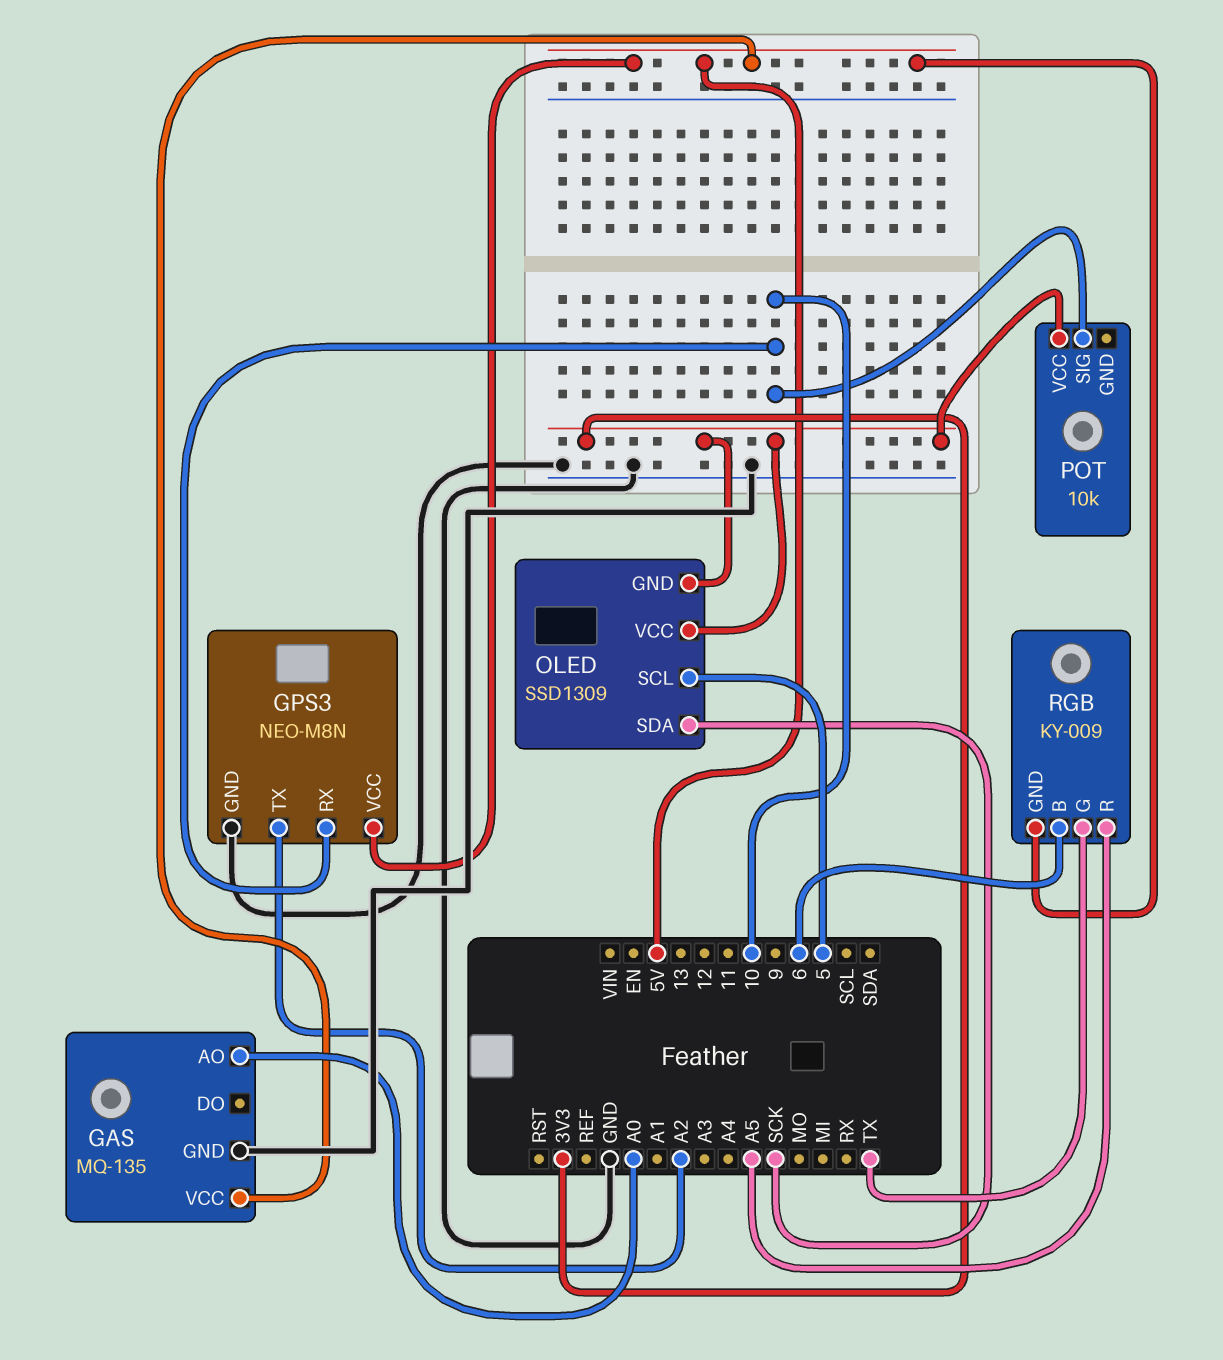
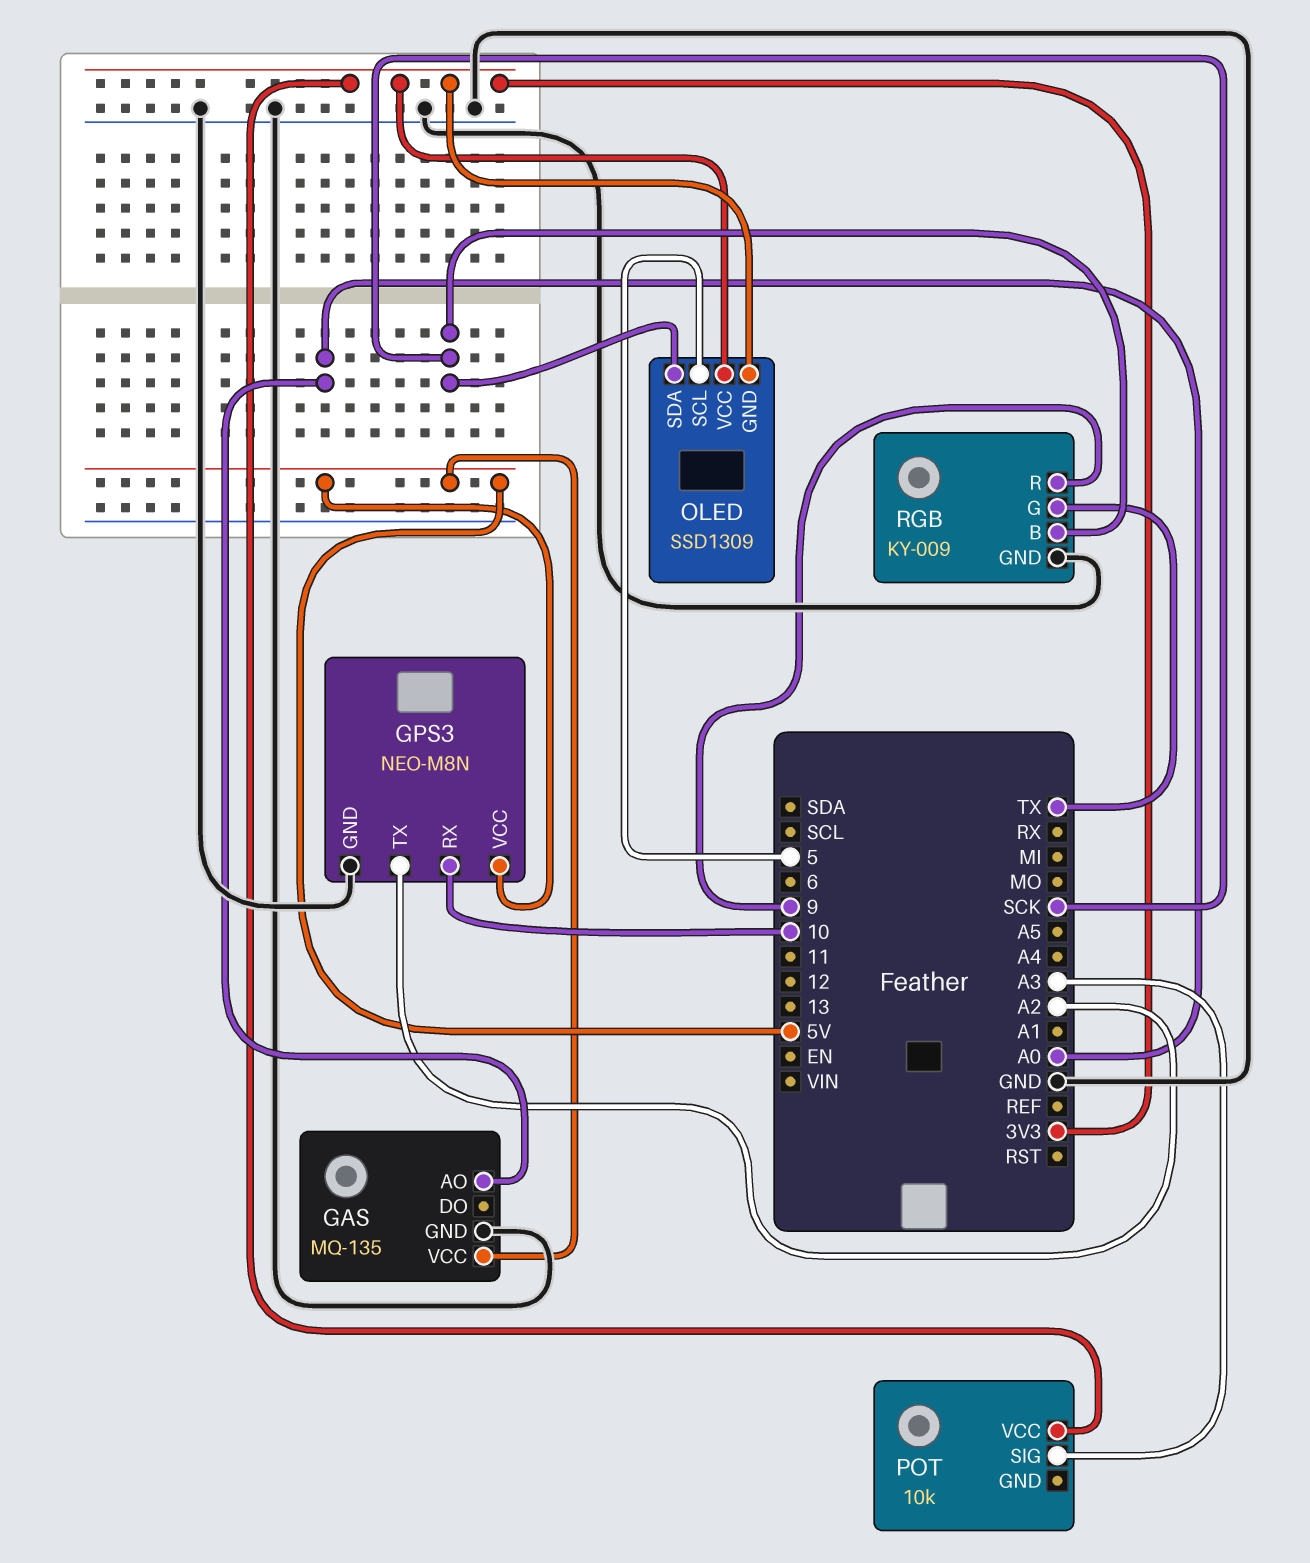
POT pin SIG: 10 -> A3
RGB pin B: 6 -> SCK
RGB pin GND: 5V -> GND
RGB pin R: A5 -> 9

